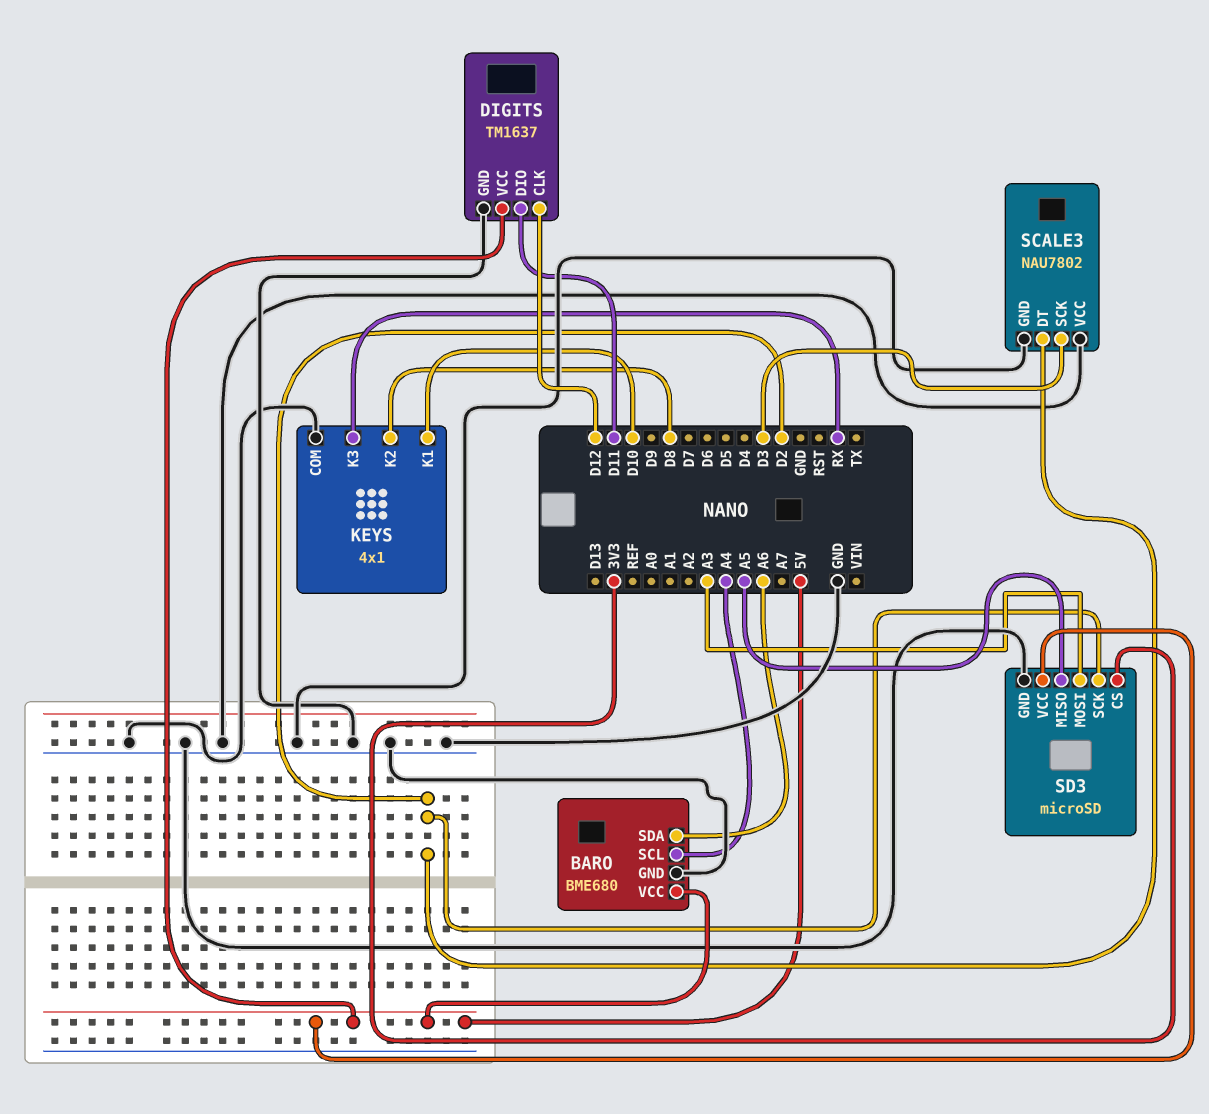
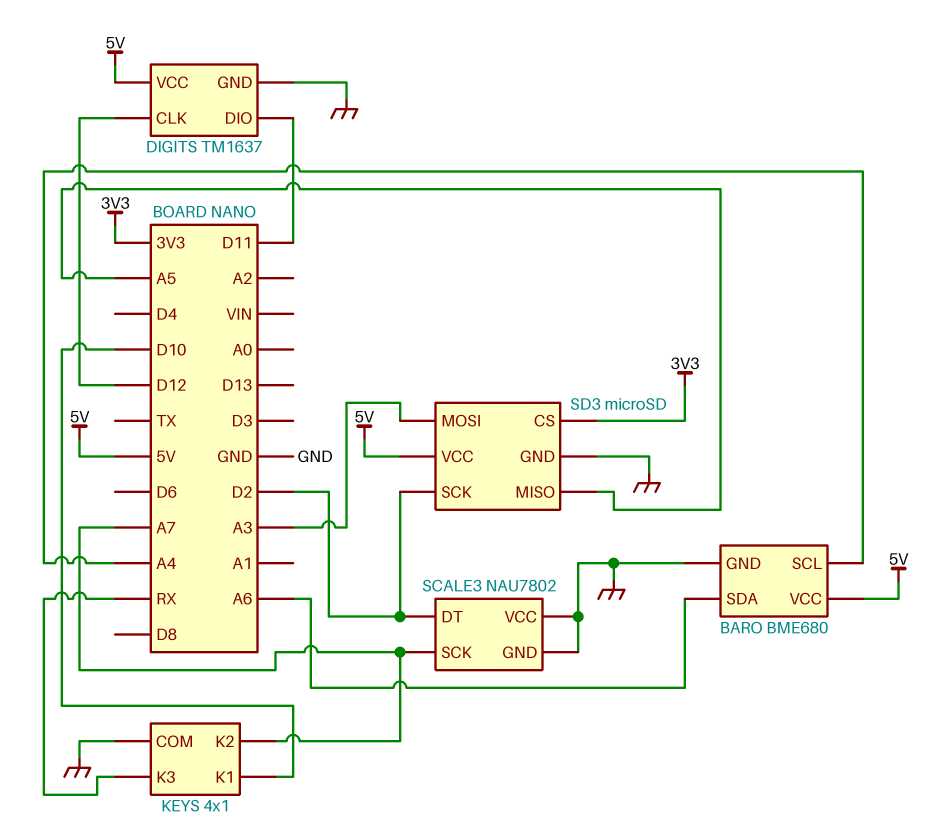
KEYS pin K2: D8 -> A7
SCALE3 pin SCK: D3 -> A7

